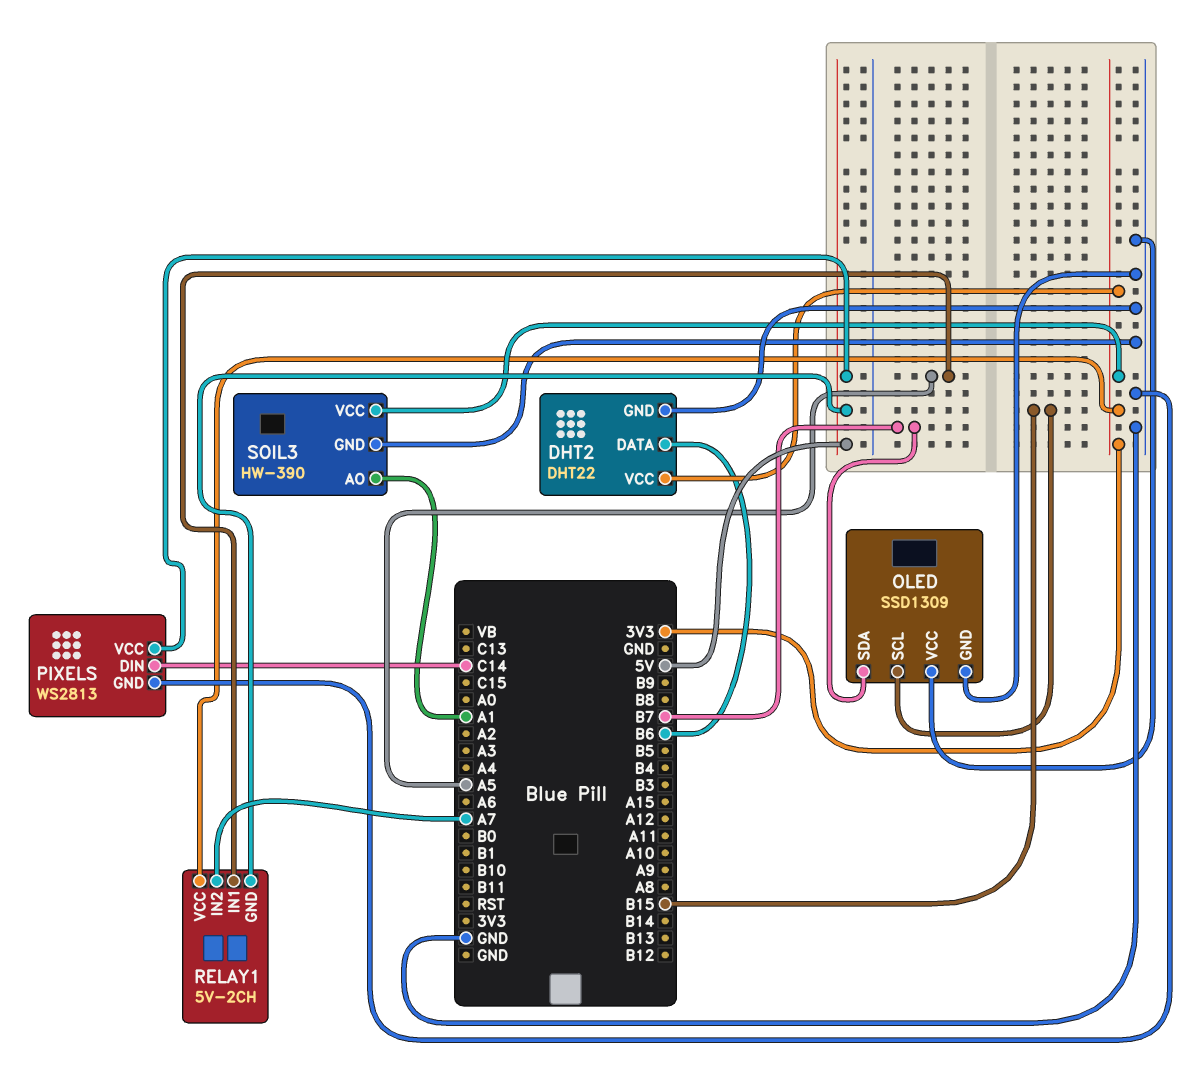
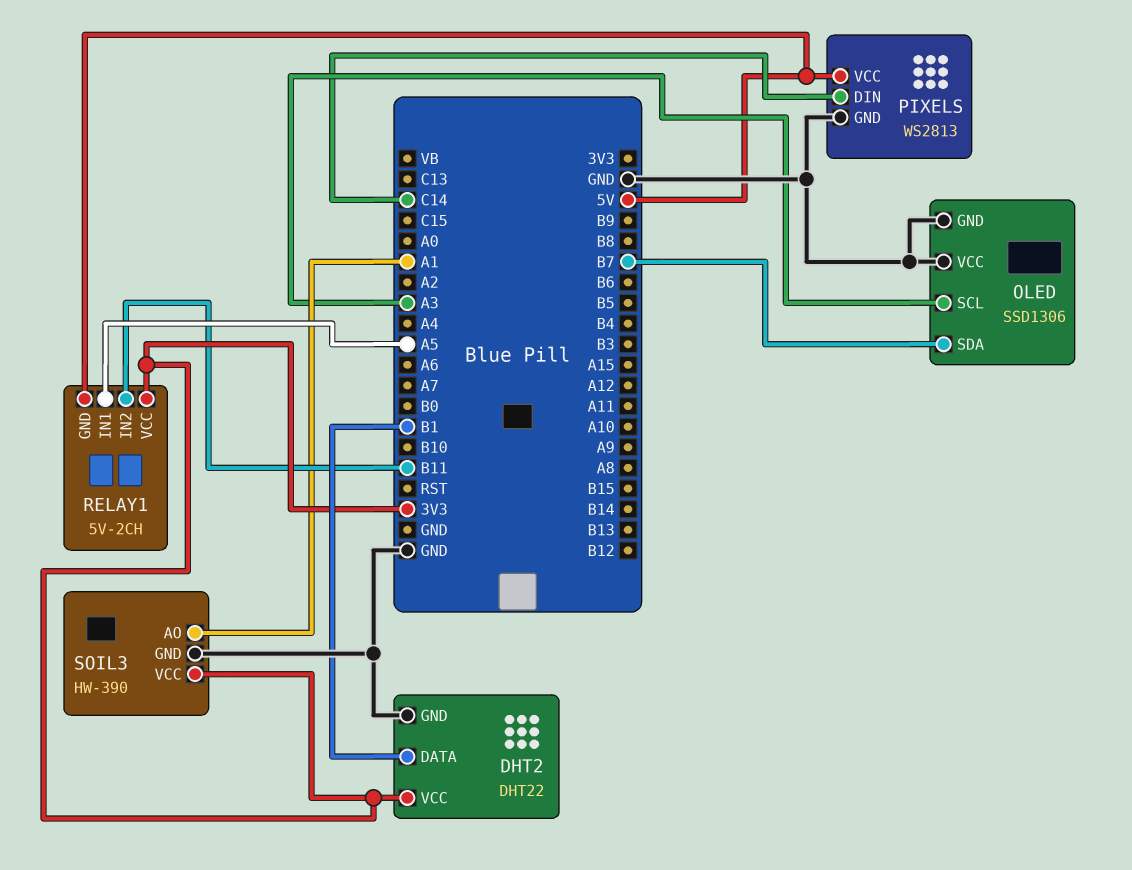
DHT2 pin DATA: B6 -> B1
OLED: SSD1309 -> SSD1306
OLED pin SCL: B15 -> A3
RELAY1 pin IN2: A7 -> B11

